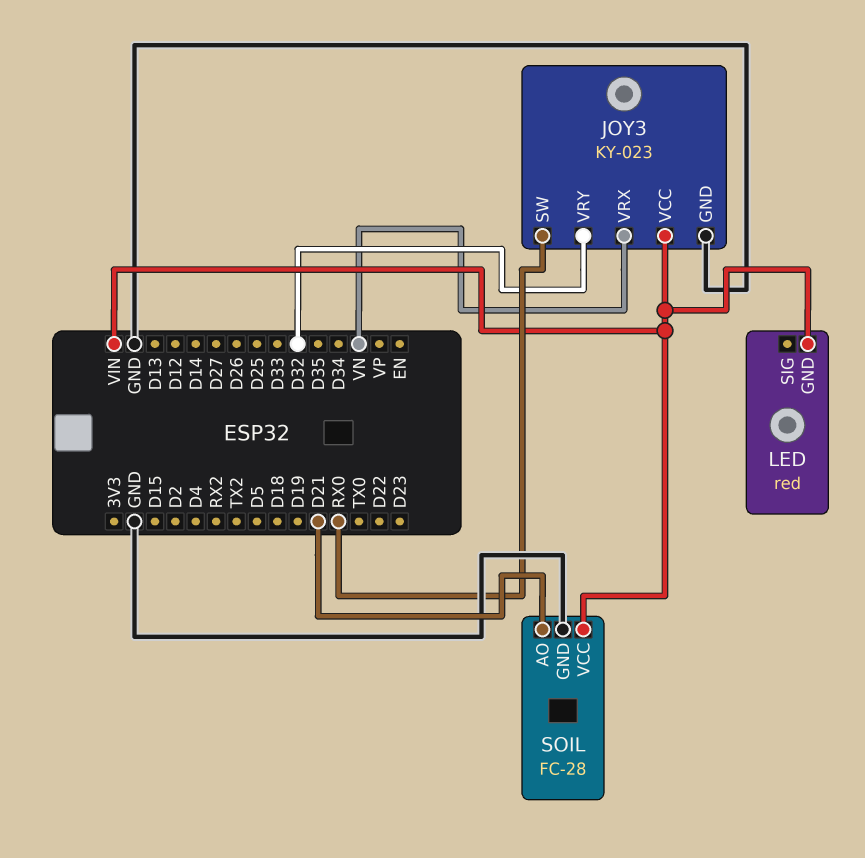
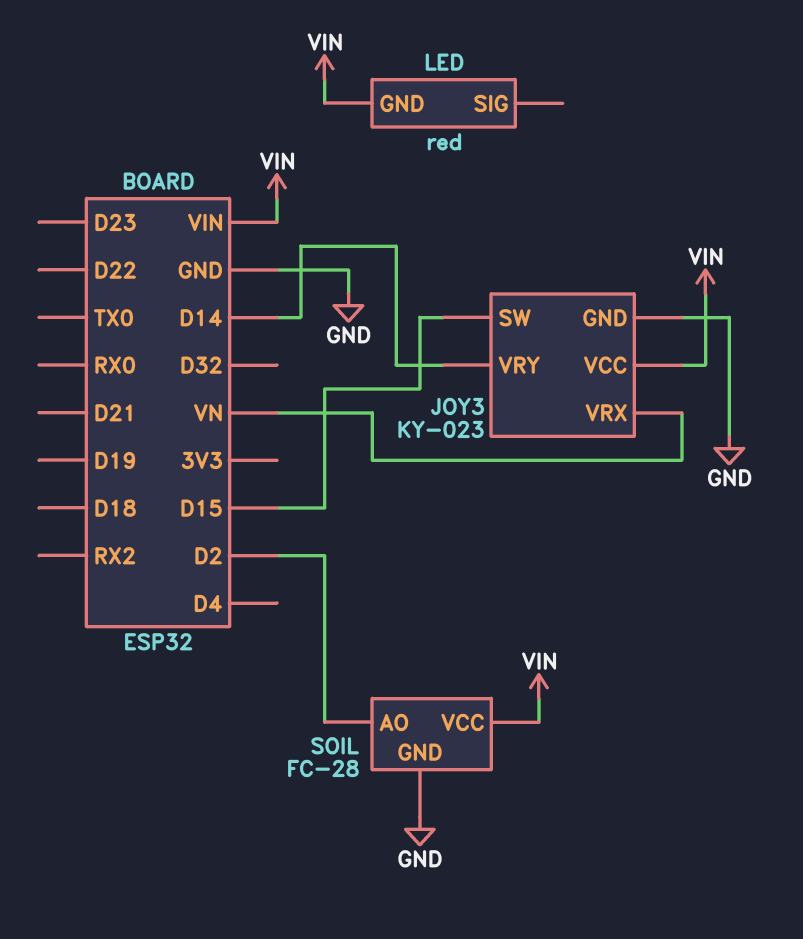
JOY3 pin SW: RX0 -> D15
JOY3 pin VRY: D32 -> D14
SOIL pin AO: D21 -> D2

